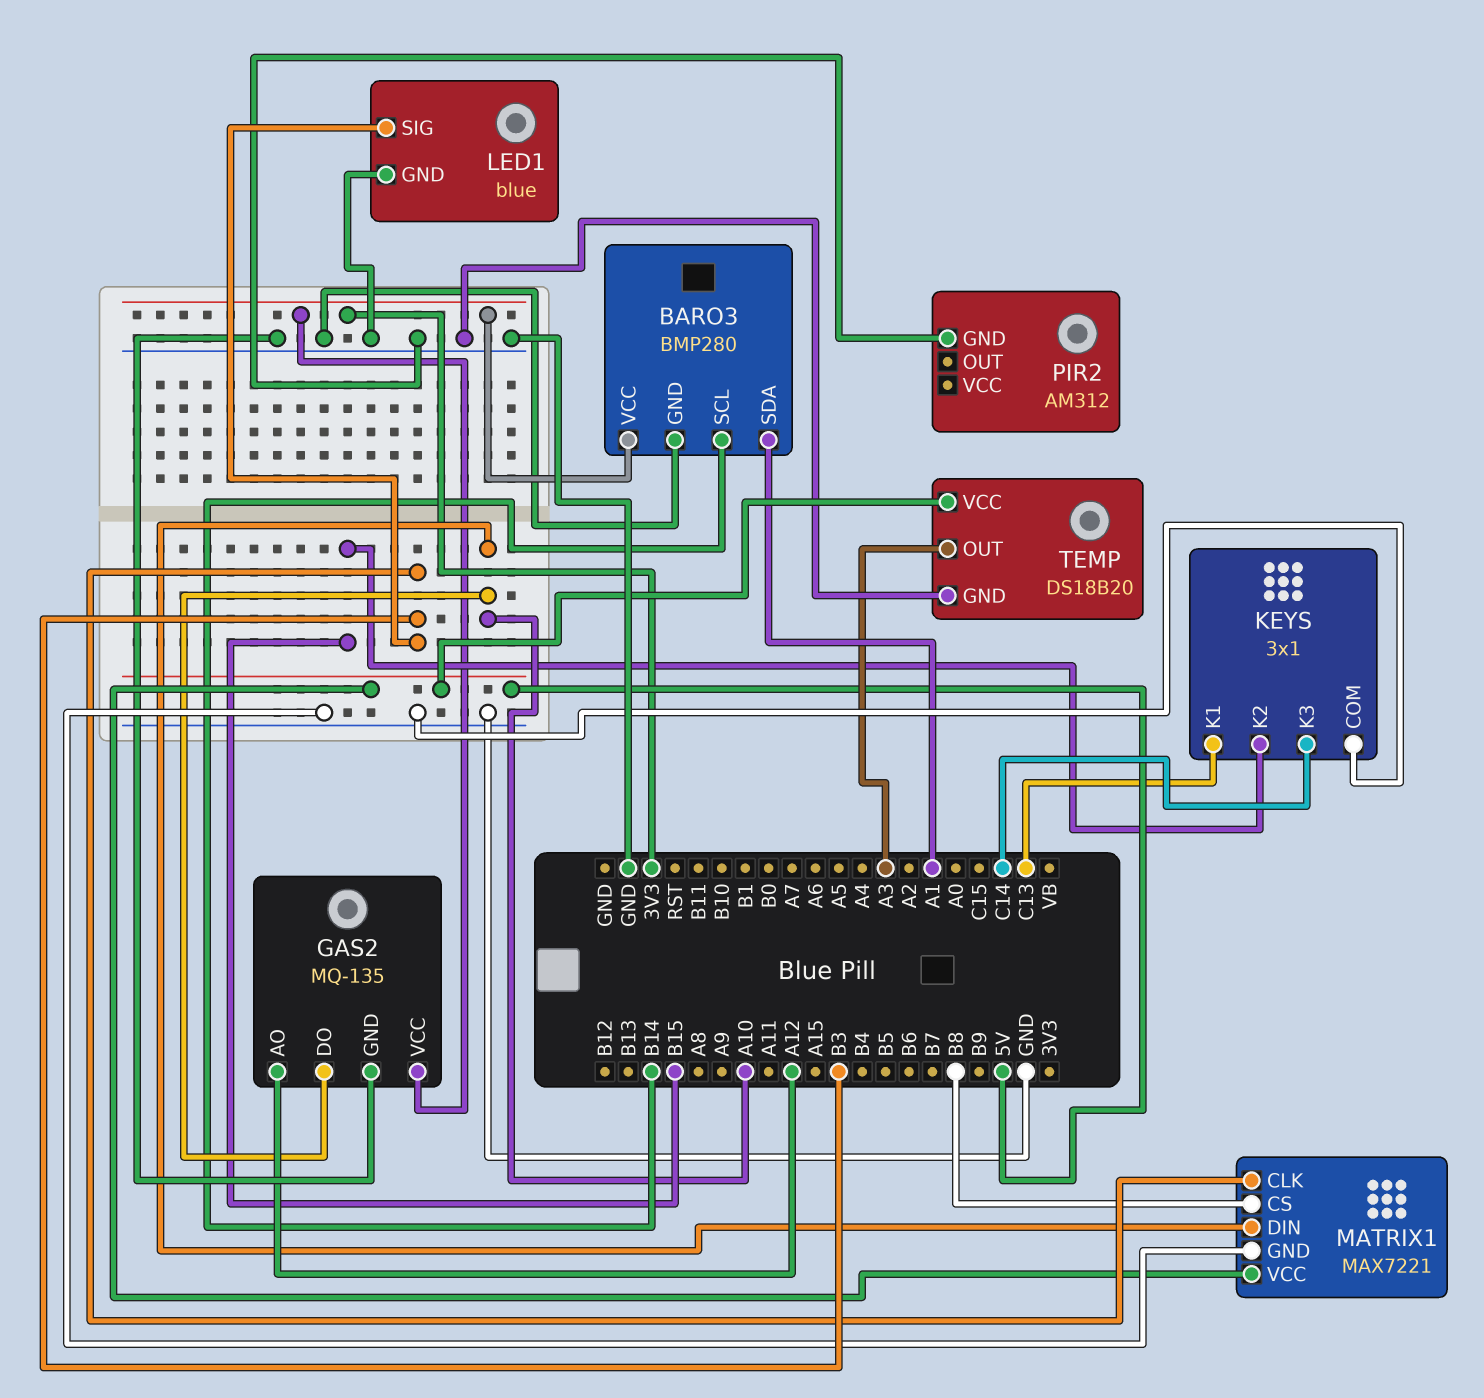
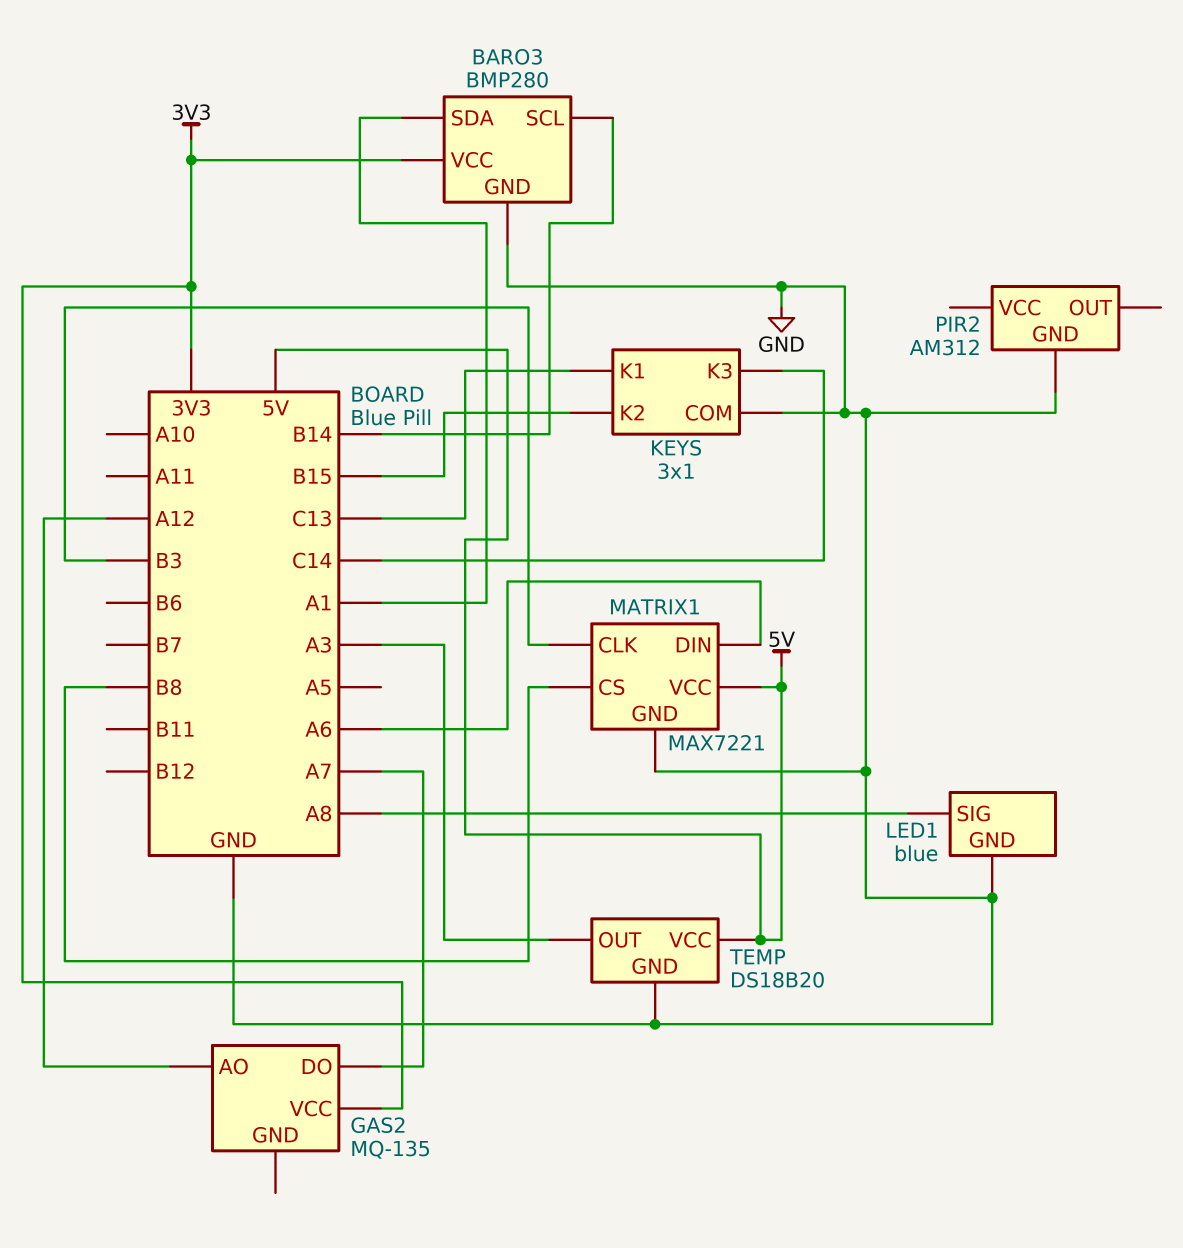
GAS2 pin DO: A10 -> A7
GAS2 pin GND: GND -> none
LED1 pin SIG: B3 -> A8
MATRIX1 pin DIN: A10 -> A6

